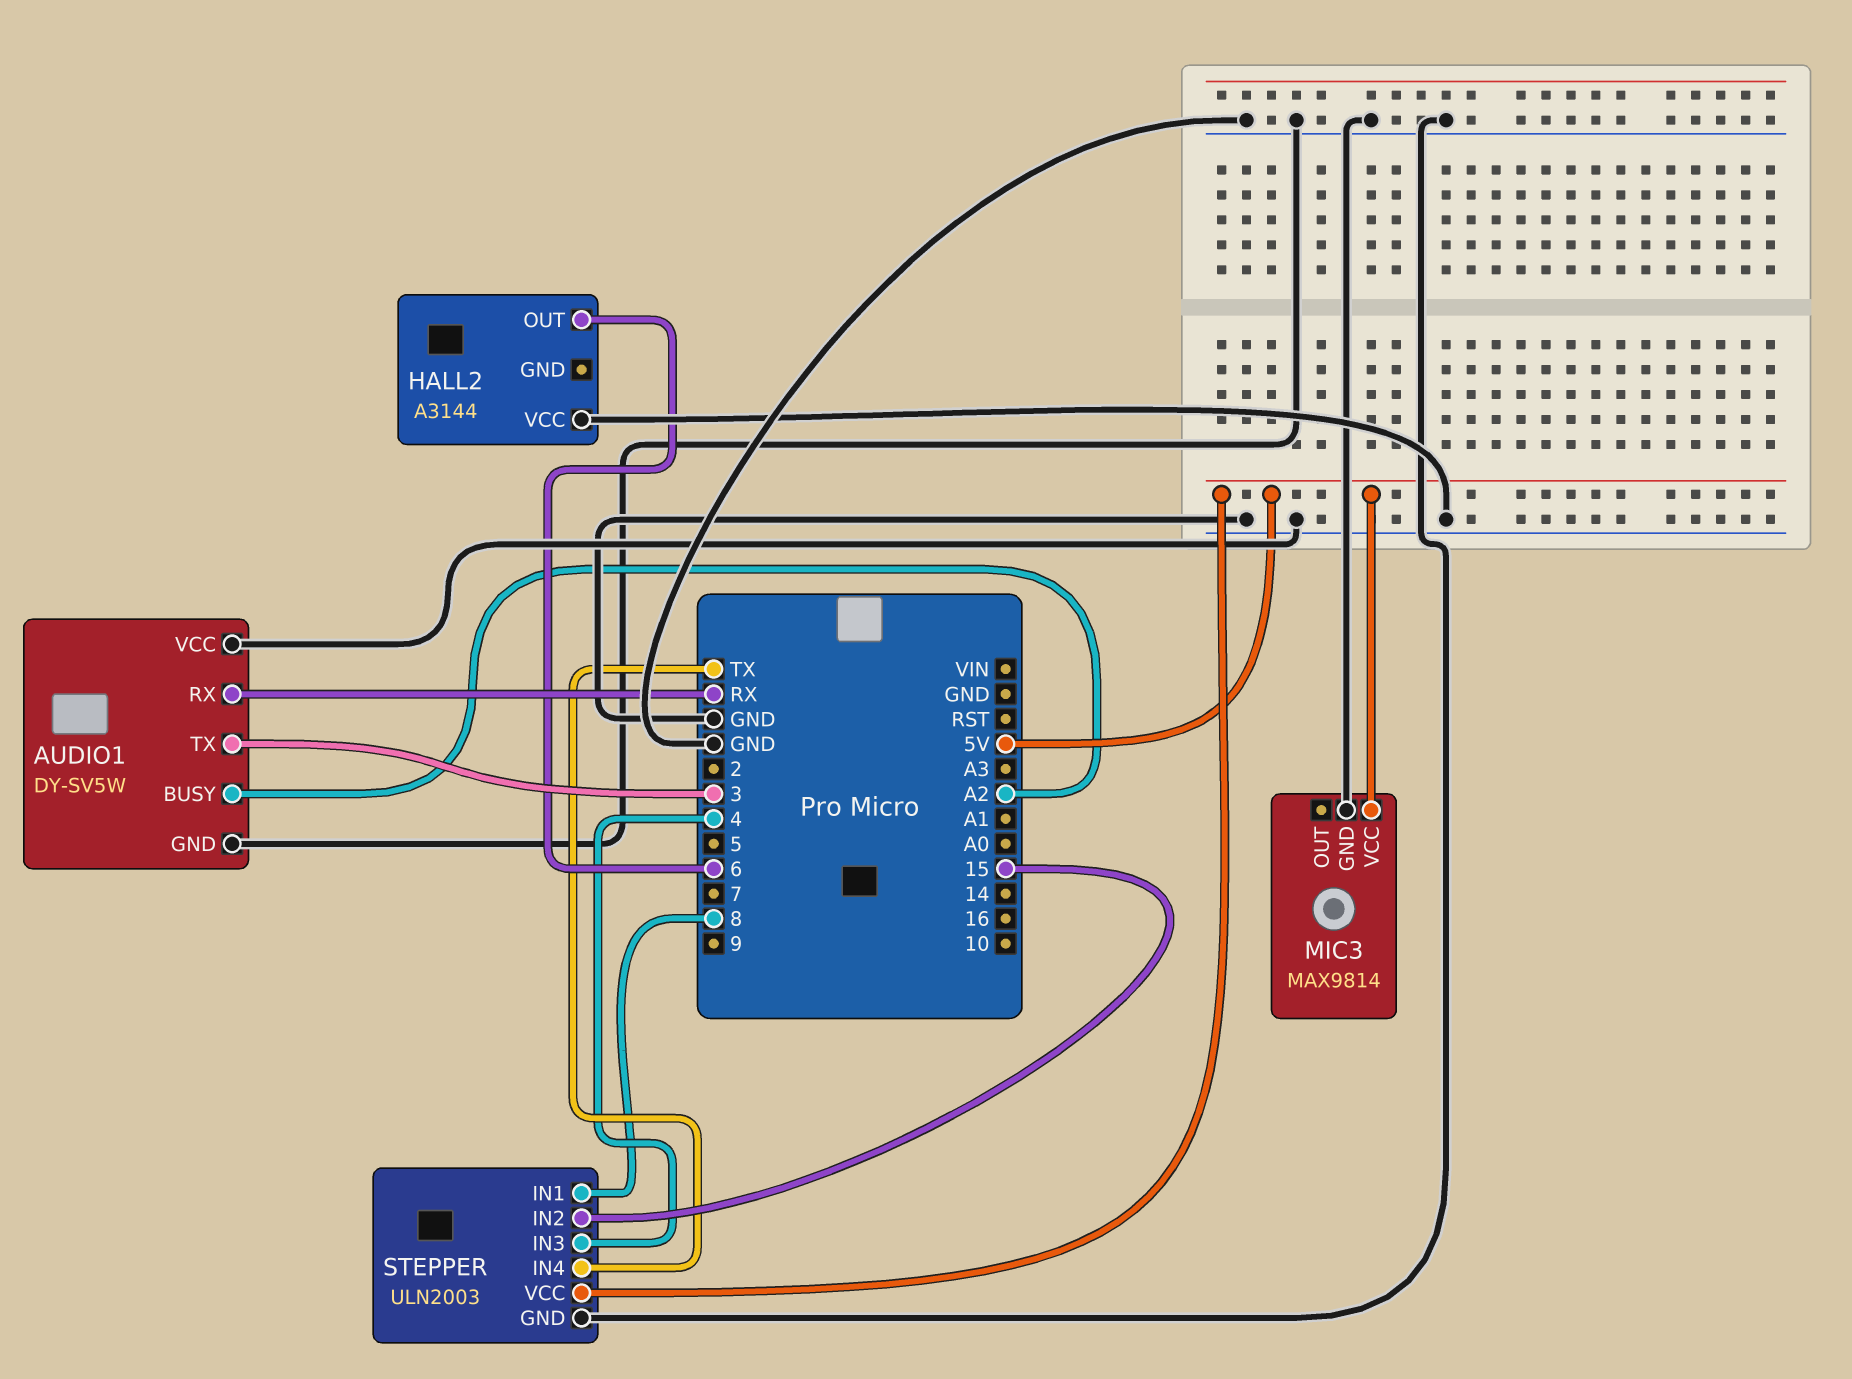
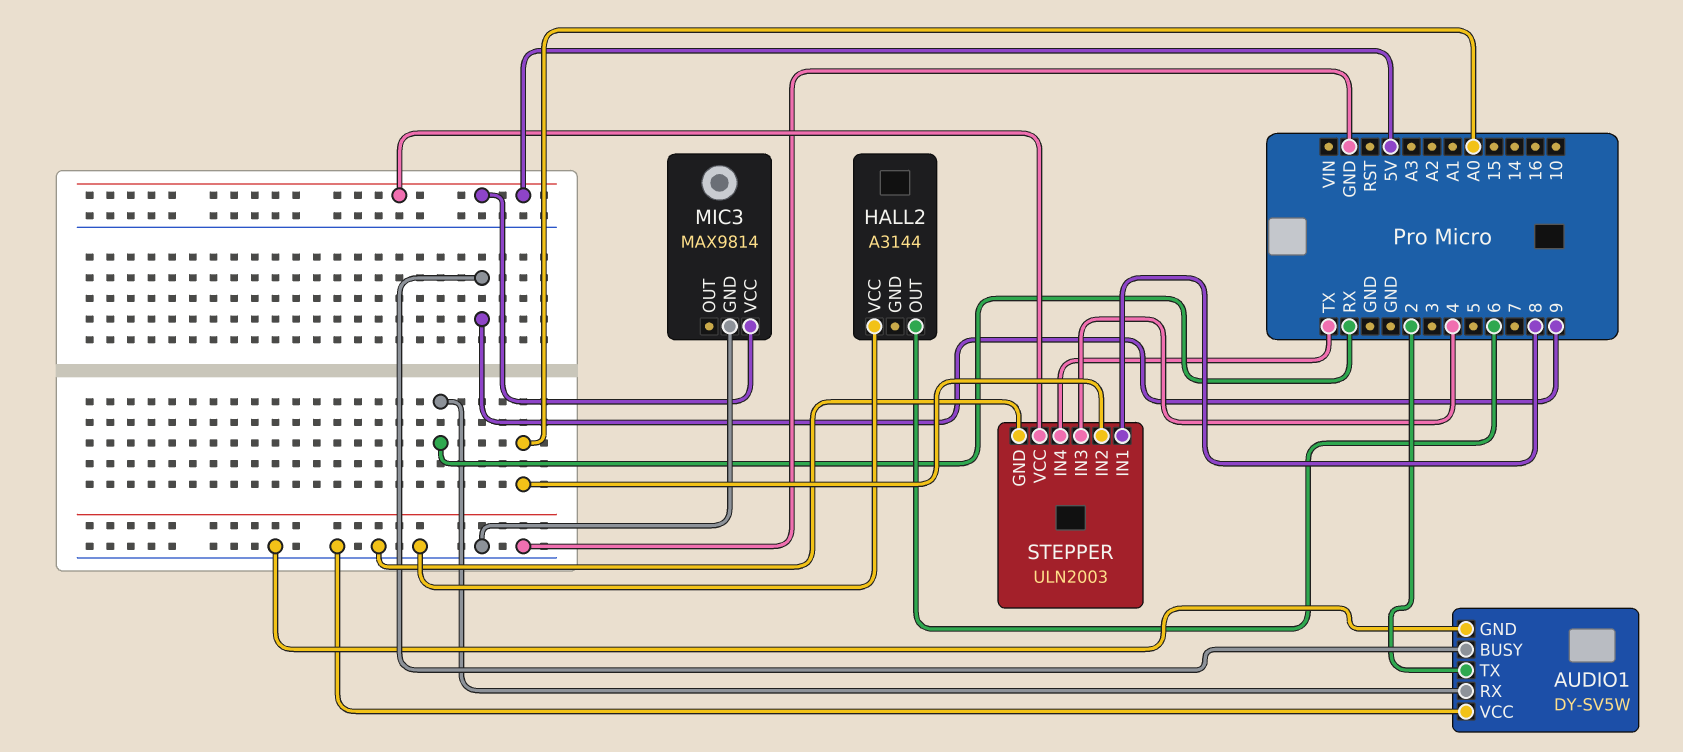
AUDIO1 pin BUSY: A2 -> 9
AUDIO1 pin TX: 3 -> 2
STEPPER pin IN2: 15 -> A0

